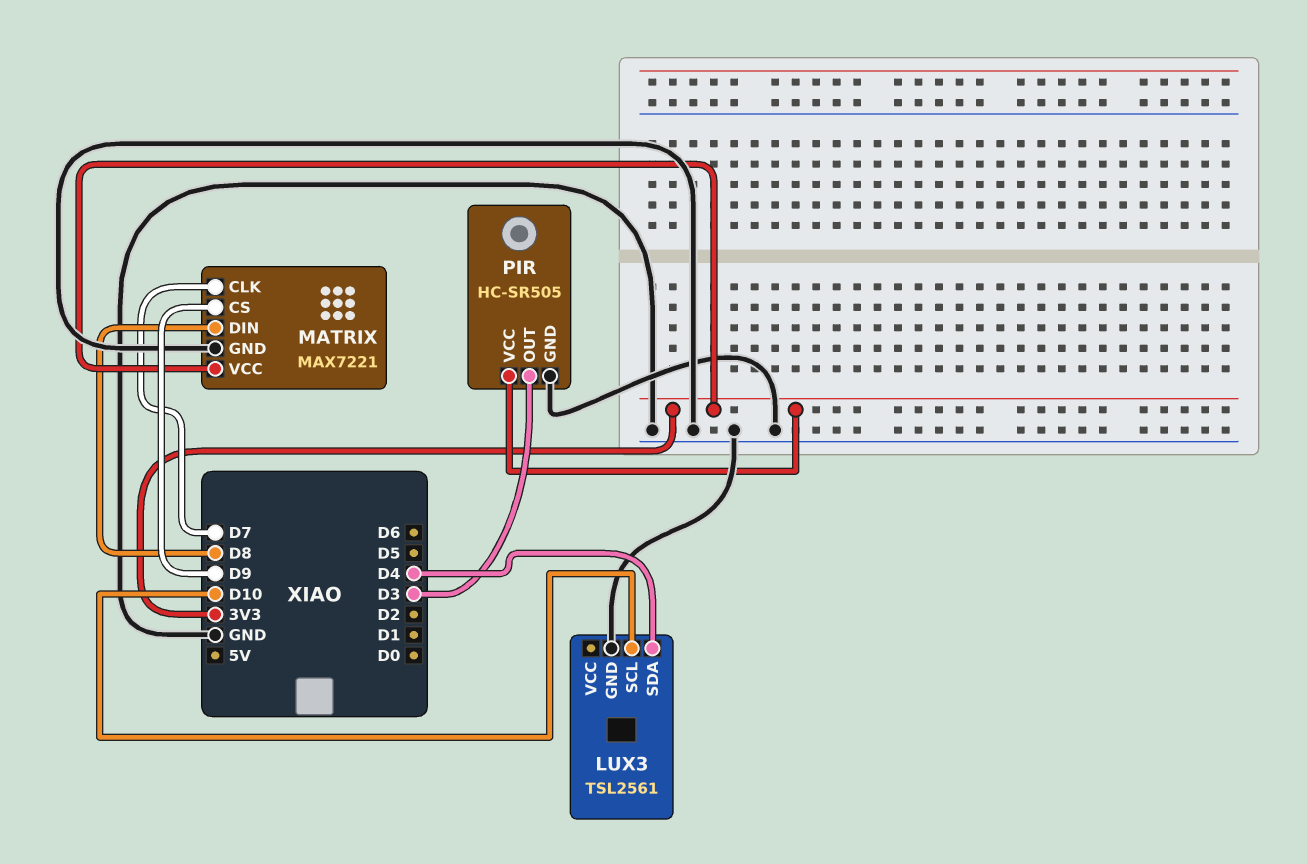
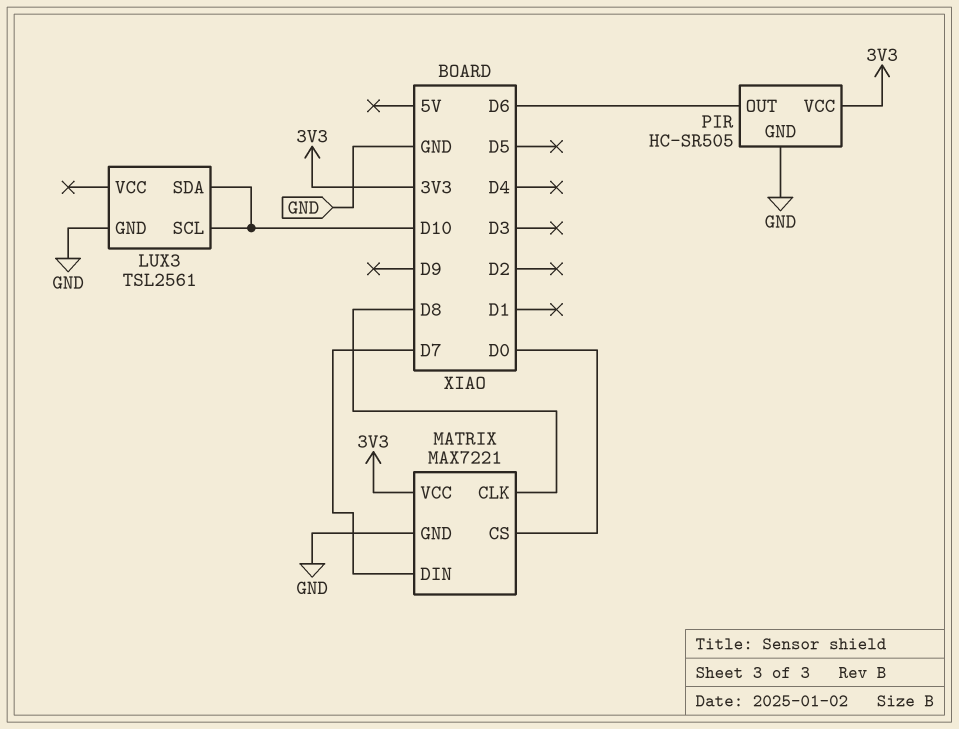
LUX3 pin SDA: D4 -> D10
MATRIX pin CLK: D7 -> D8
MATRIX pin CS: D9 -> D0
MATRIX pin DIN: D8 -> D7
PIR pin OUT: D3 -> D6

